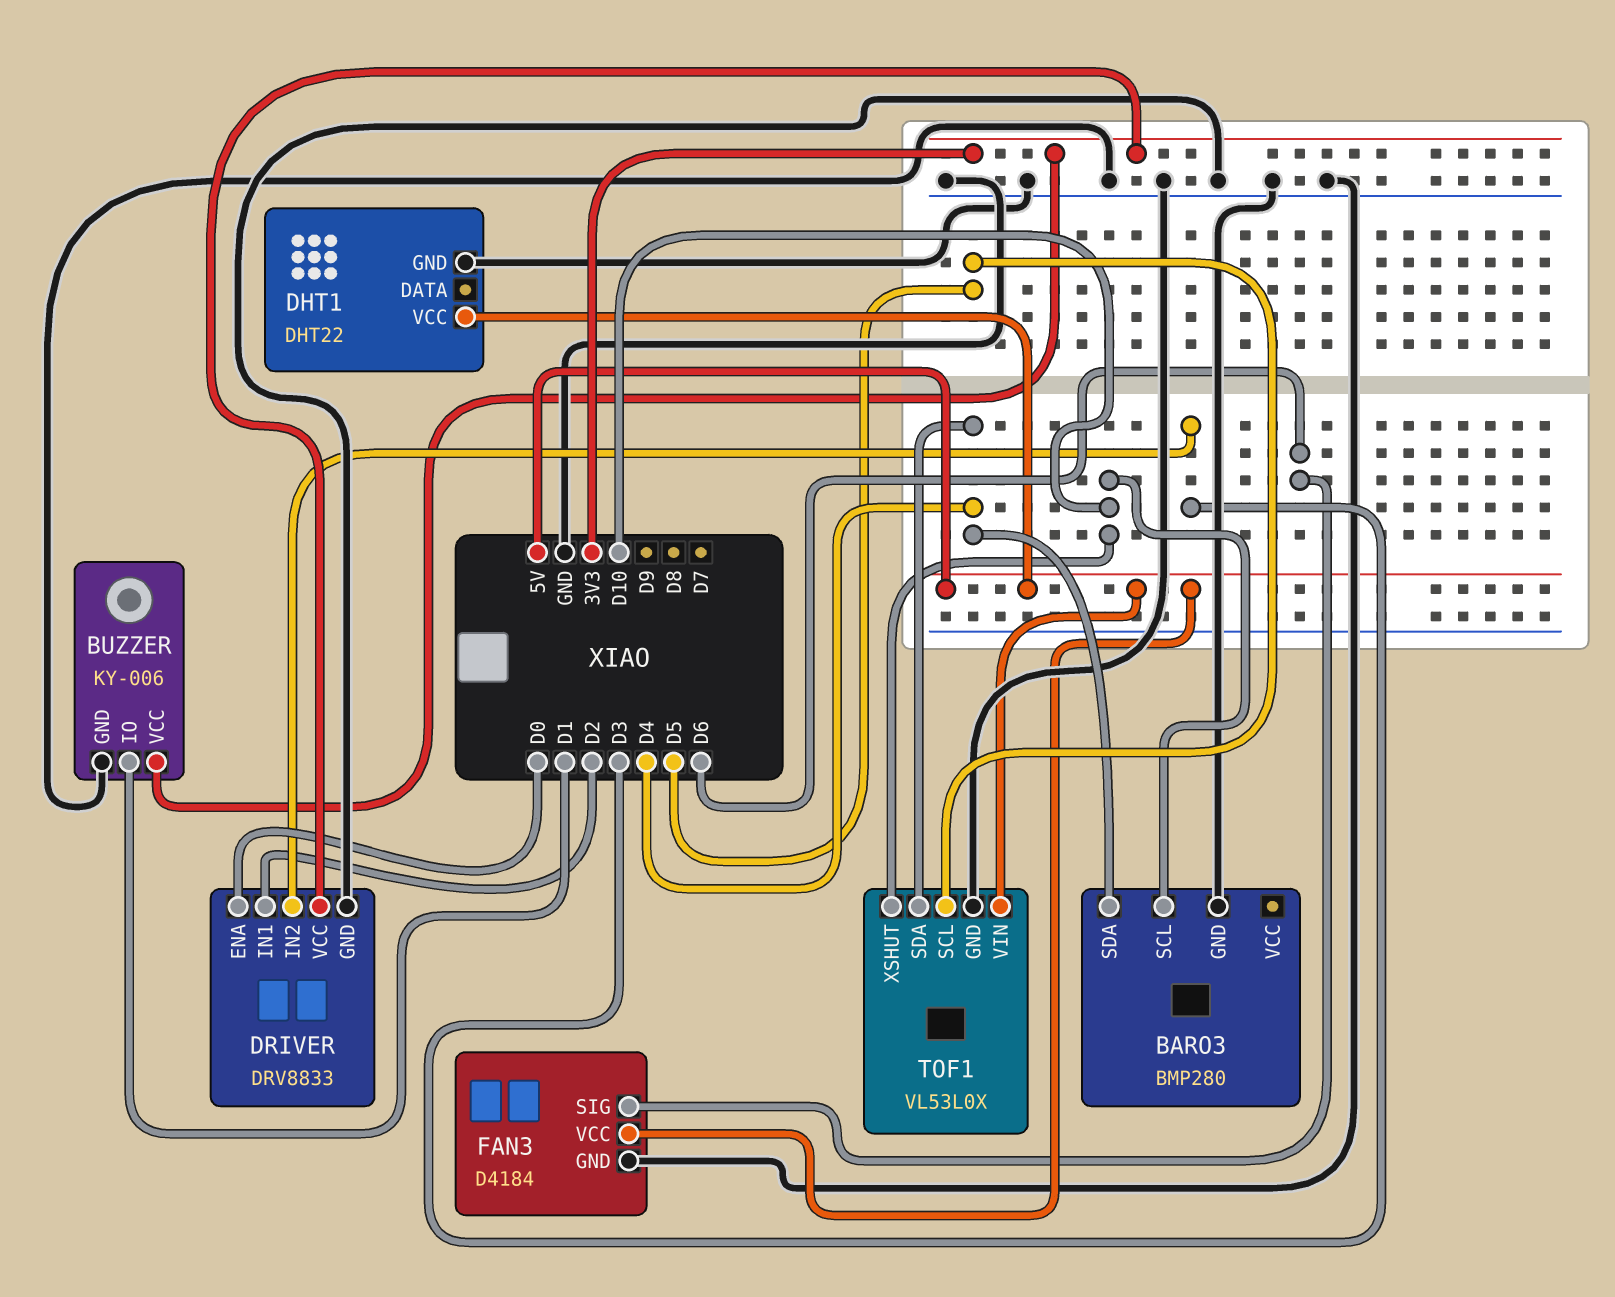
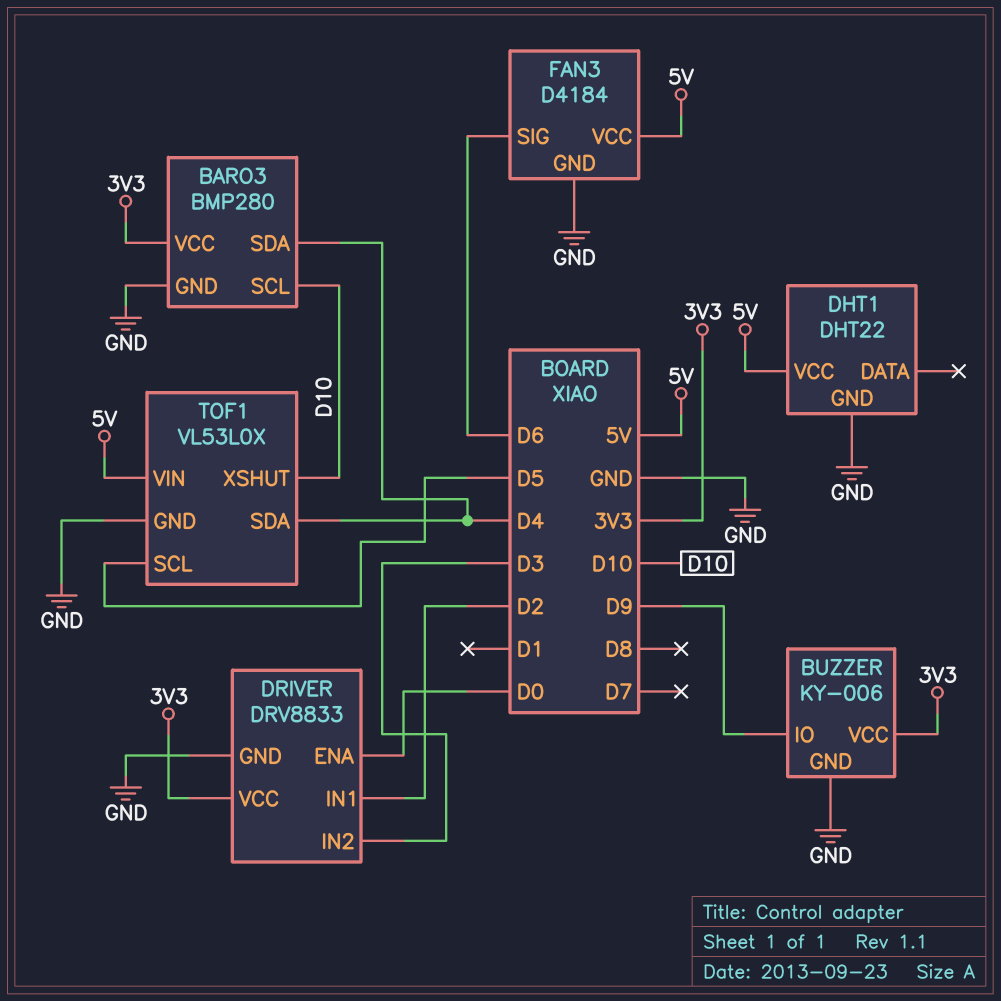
BARO3 pin VCC: none -> 3V3
BUZZER pin IO: D1 -> D9

